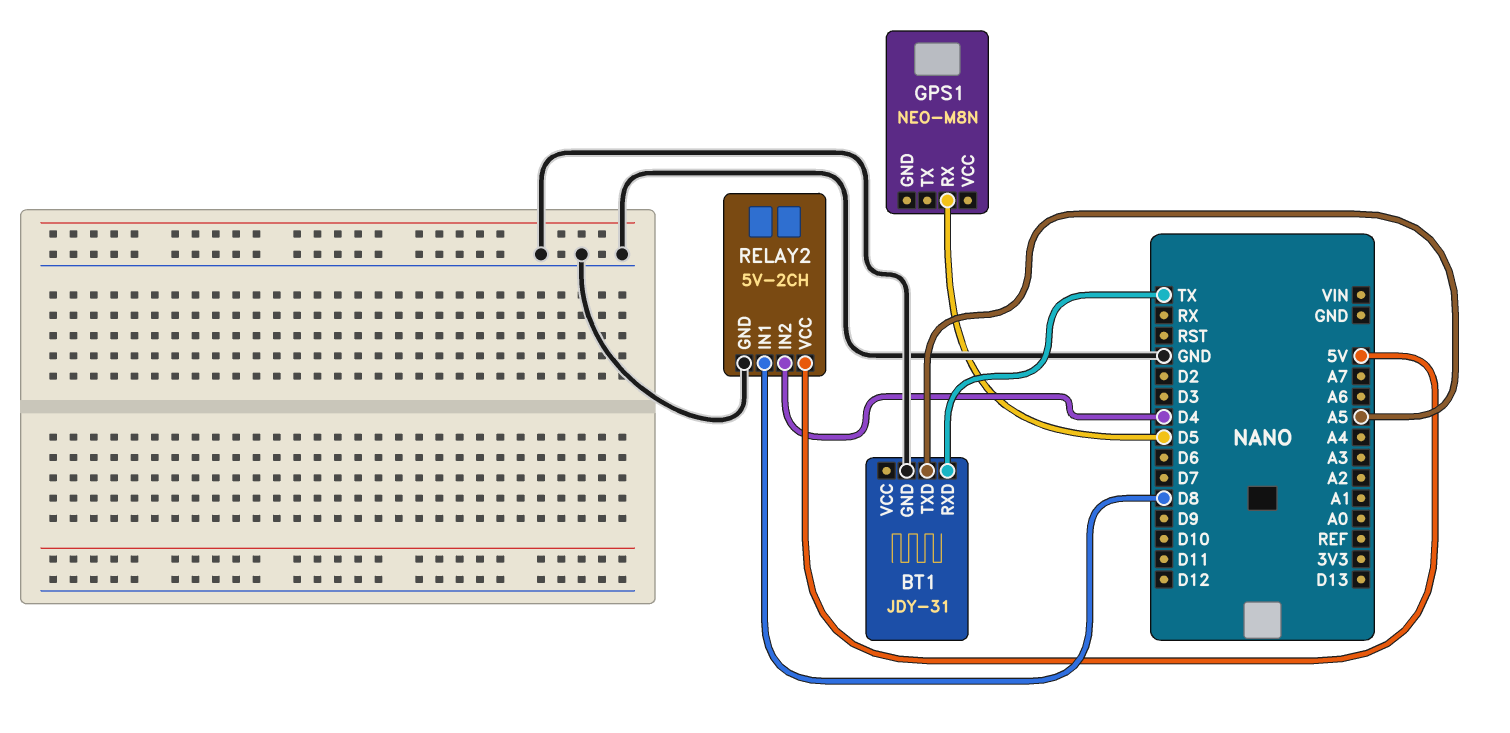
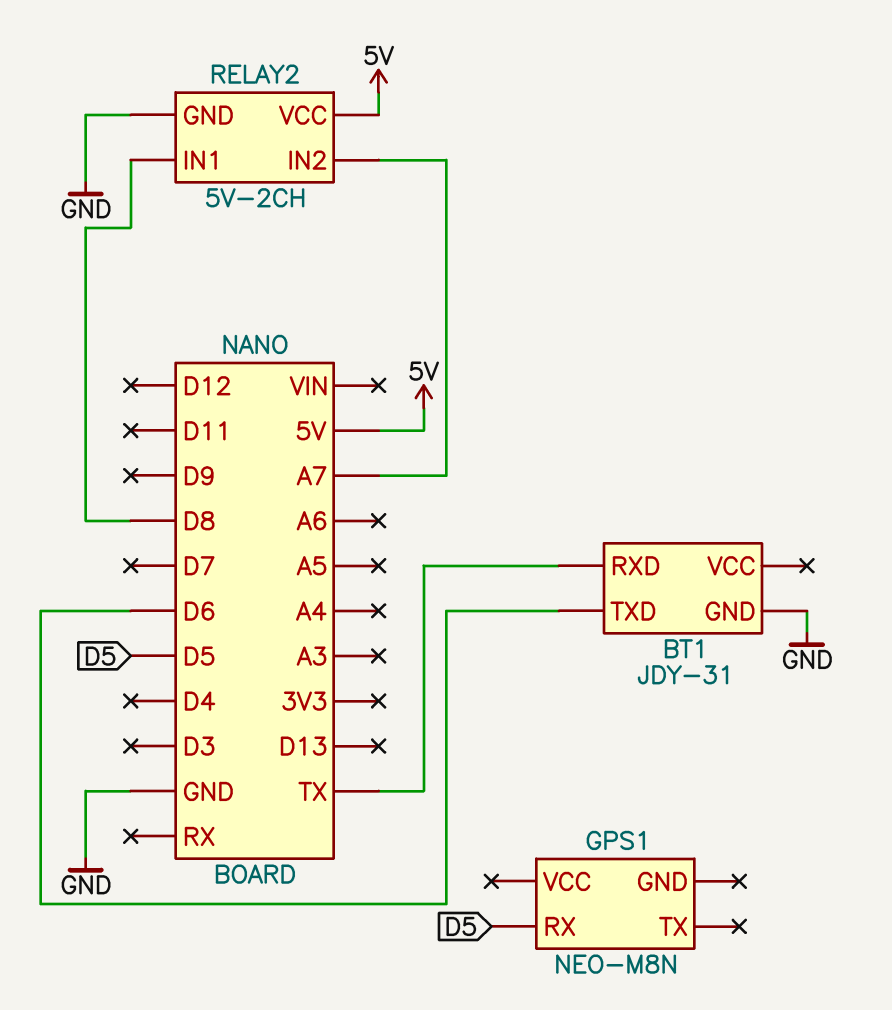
BT1 pin TXD: A5 -> D6
RELAY2 pin IN2: D4 -> A7

